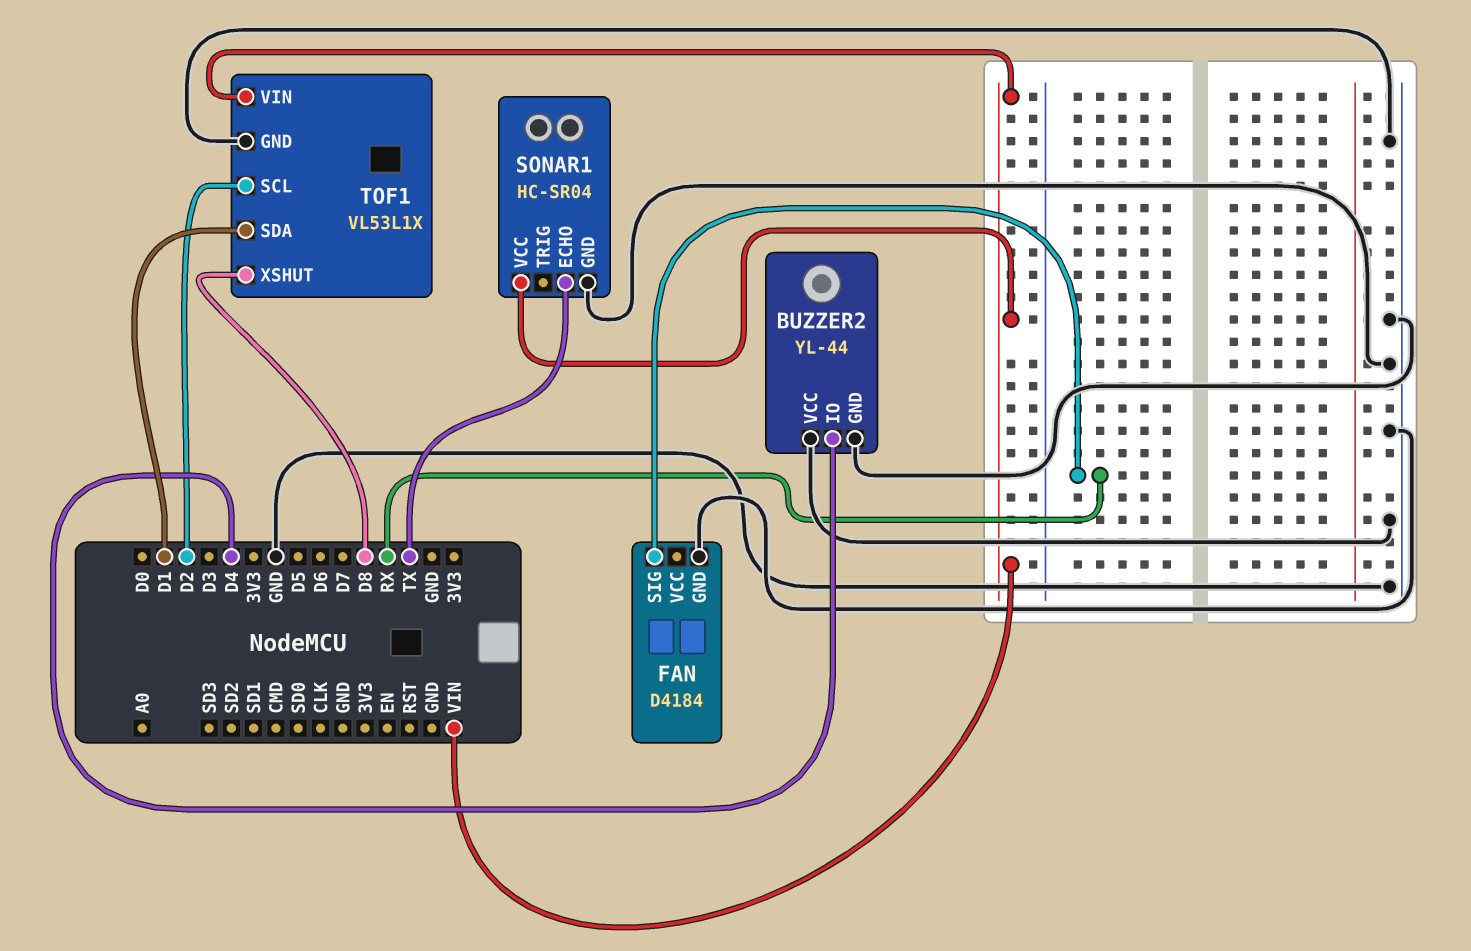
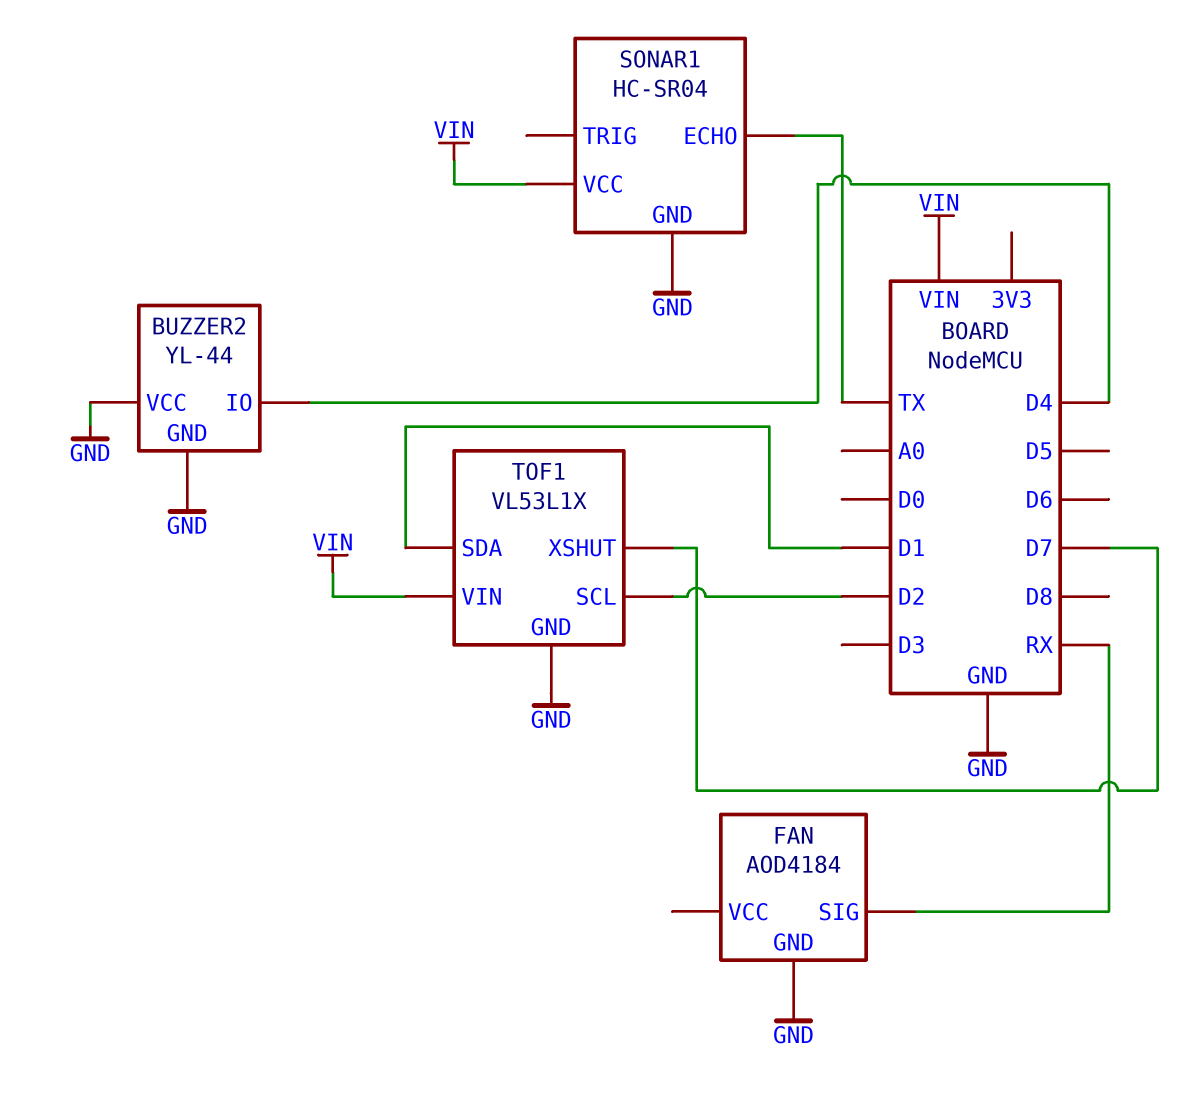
FAN: D4184 -> AOD4184
TOF1 pin XSHUT: D8 -> D7

